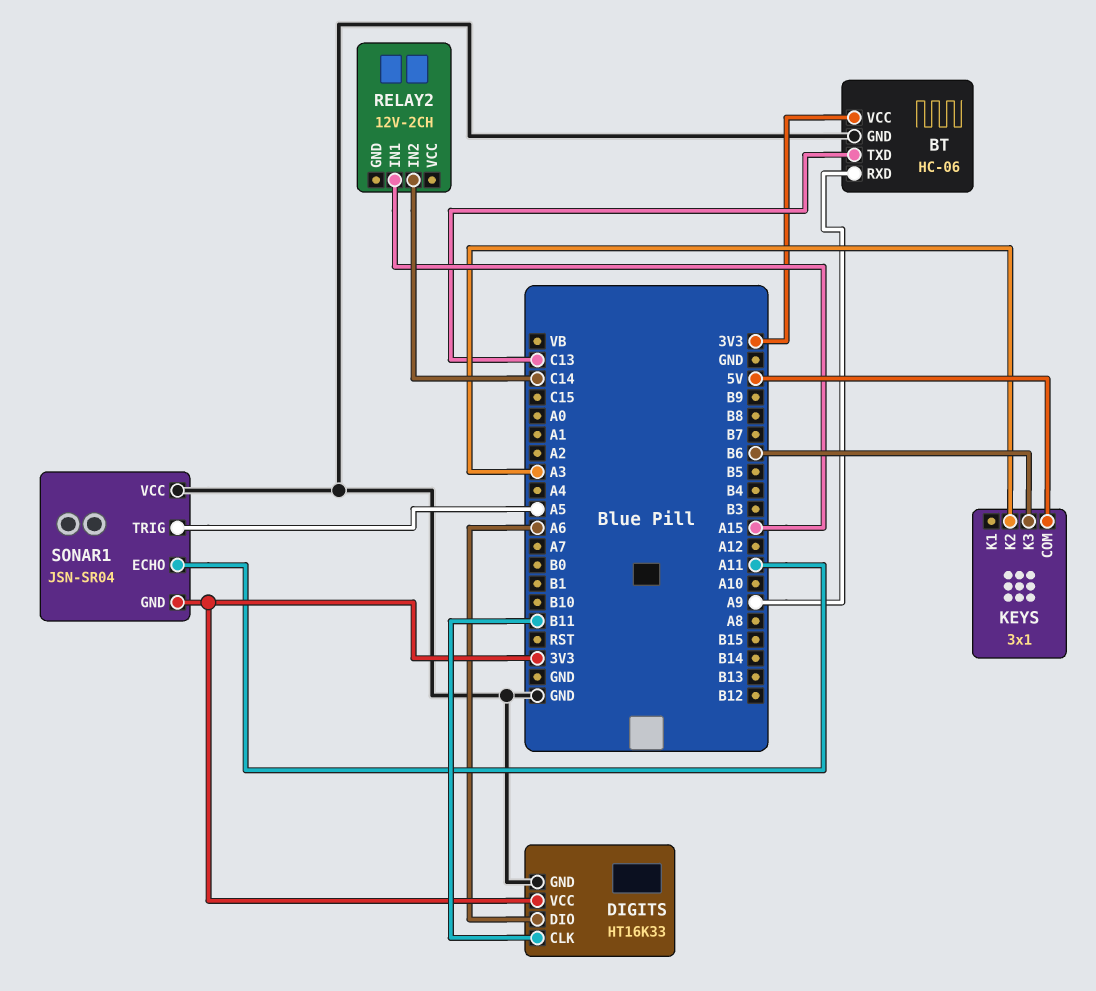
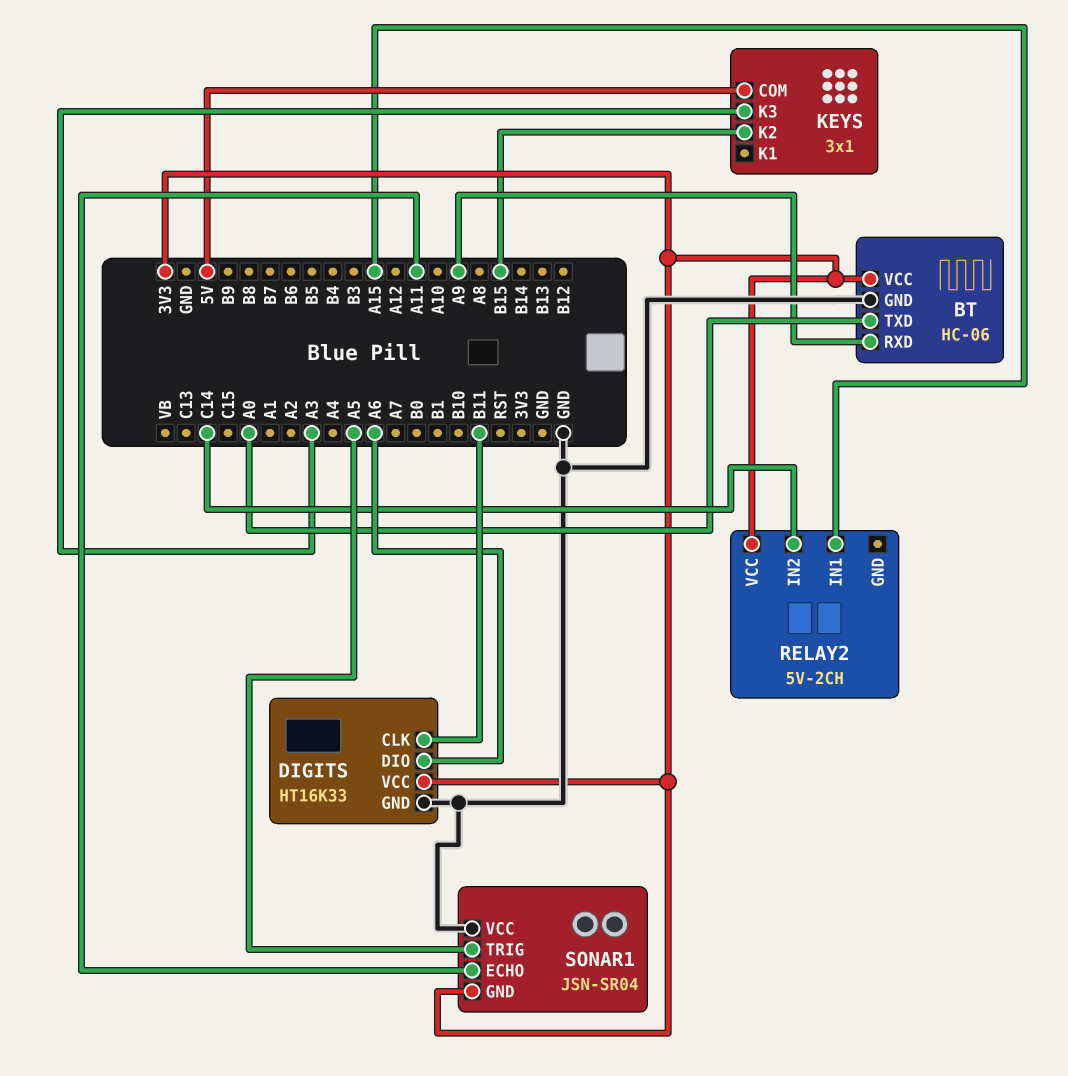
BT pin TXD: C13 -> A0
KEYS pin K2: A3 -> B15
KEYS pin K3: B6 -> A3
RELAY2: 12V-2CH -> 5V-2CH
RELAY2 pin VCC: none -> 3V3

